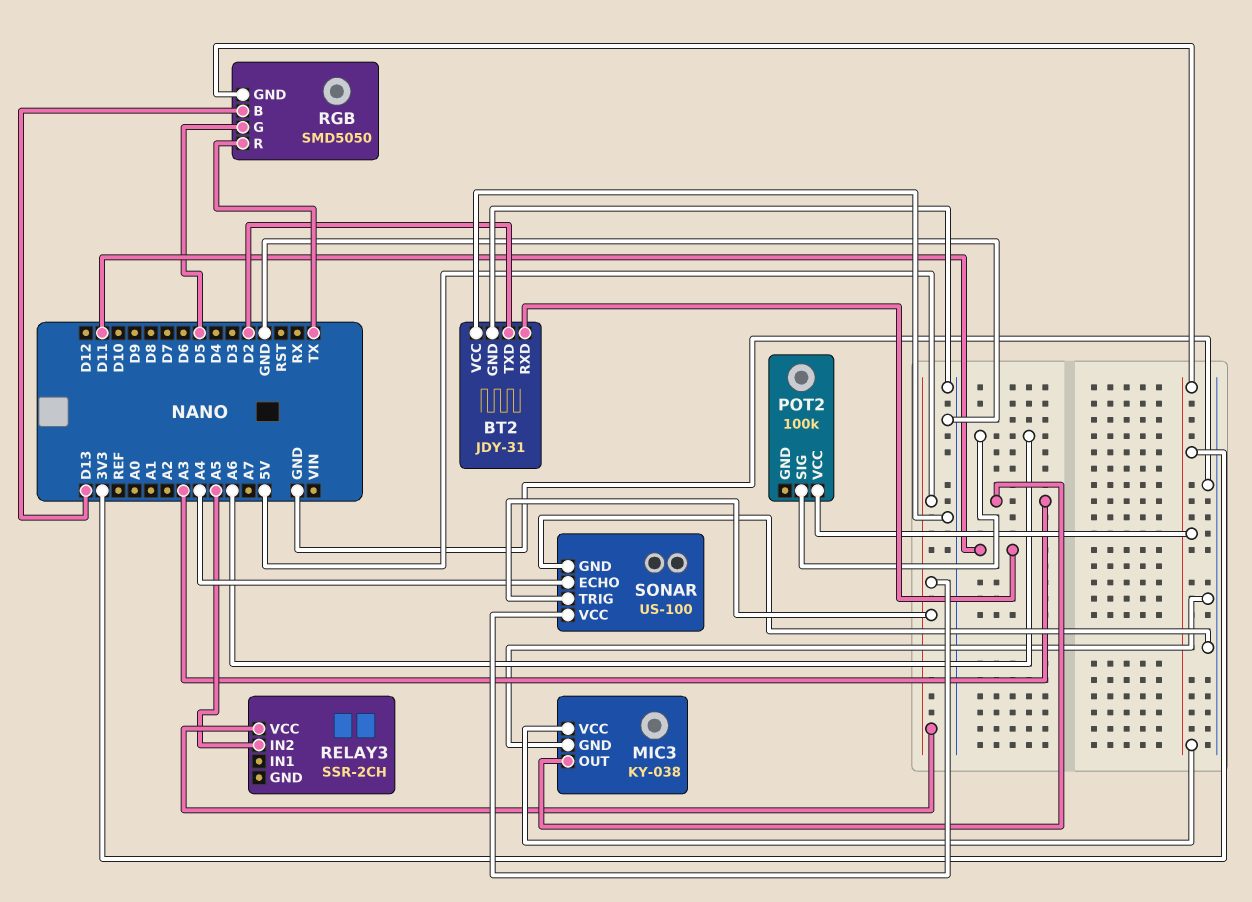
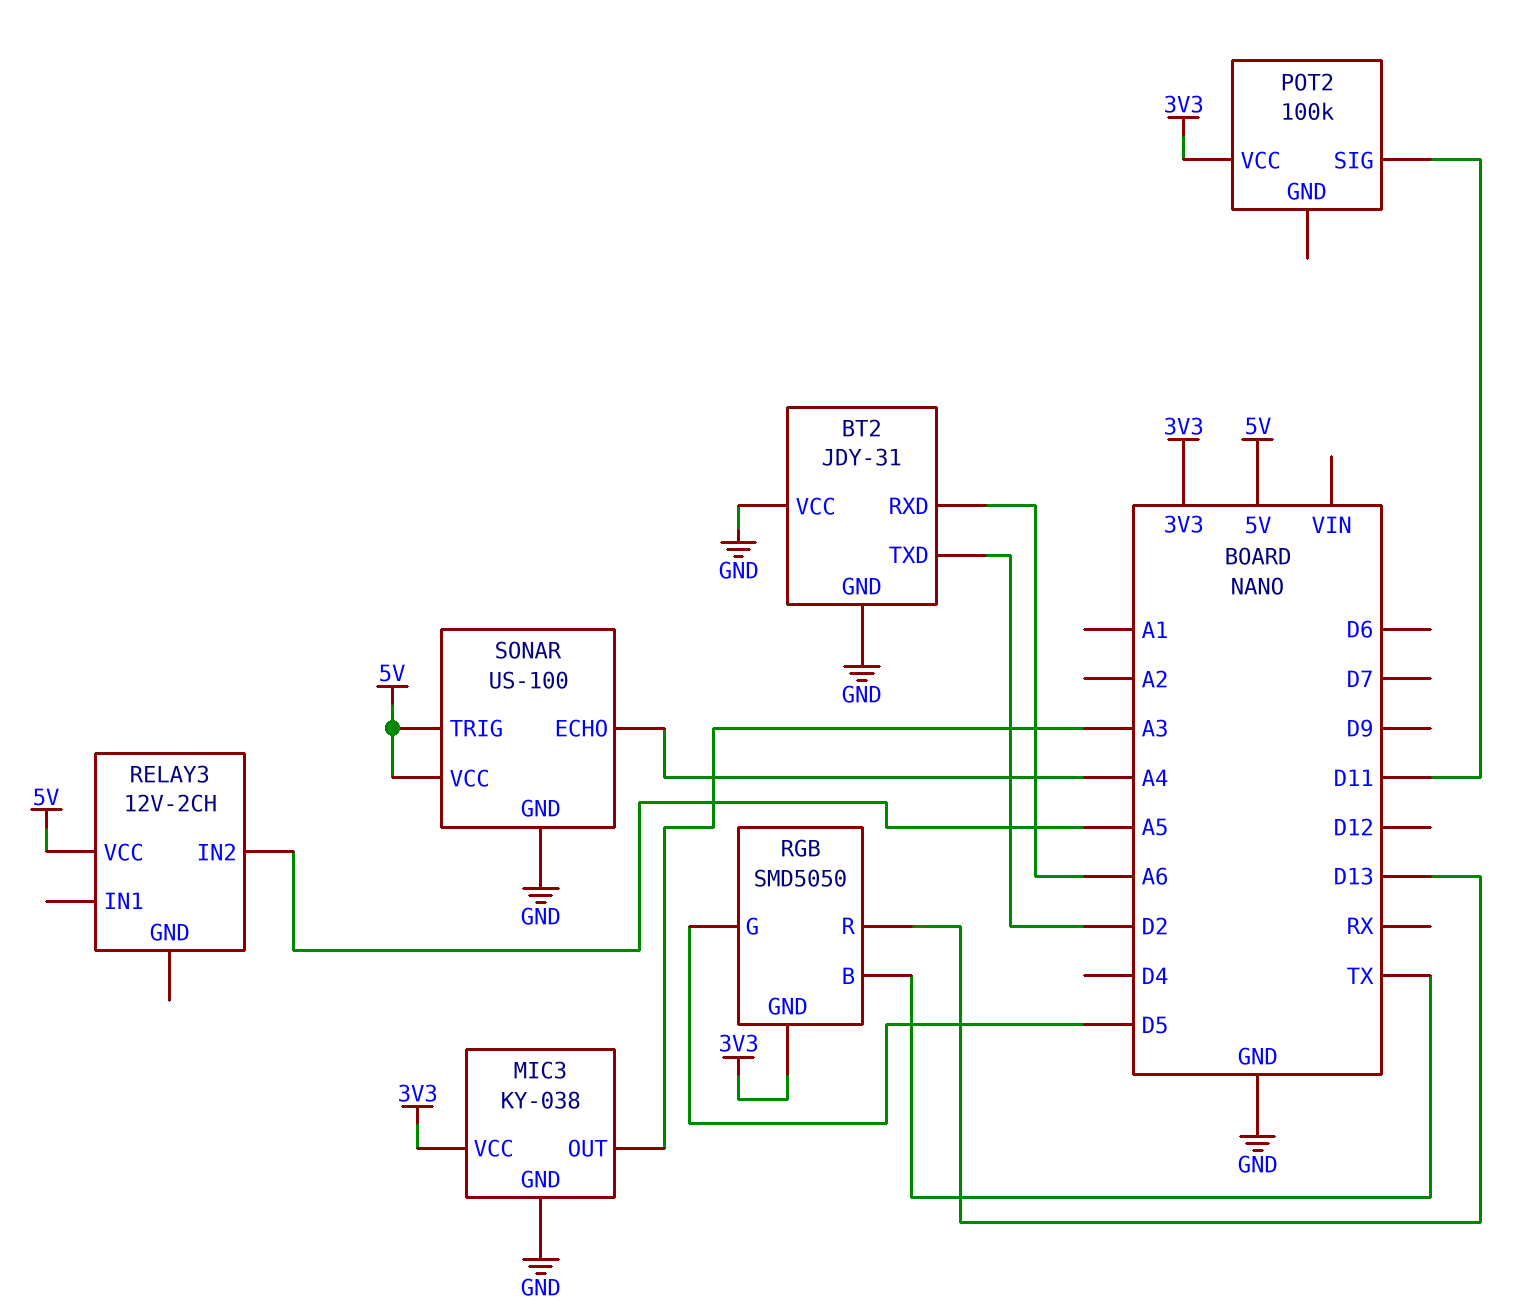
BT2 pin RXD: D11 -> A6
POT2 pin SIG: A6 -> D11
RELAY3: SSR-2CH -> 12V-2CH
RGB pin B: D13 -> TX
RGB pin R: TX -> D13

